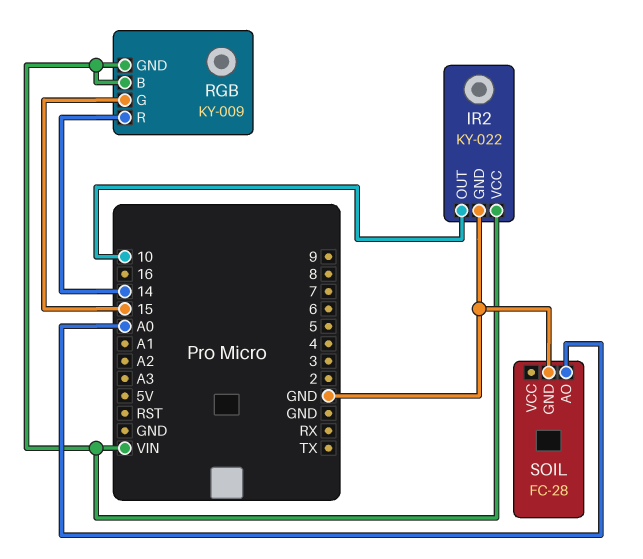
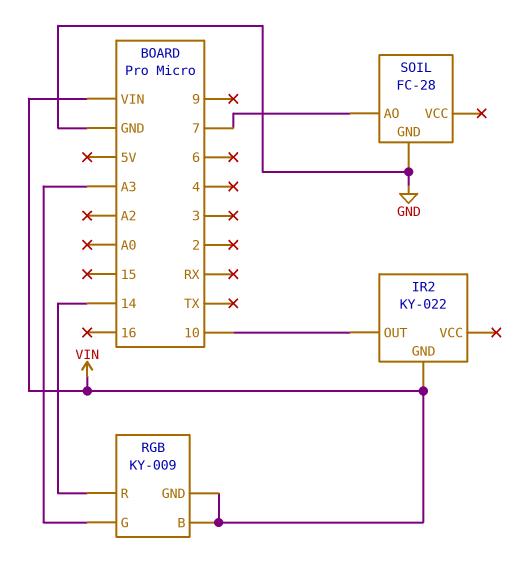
IR2 pin GND: GND -> VIN
IR2 pin VCC: VIN -> none
RGB pin G: 15 -> A3
SOIL pin AO: A0 -> 7

